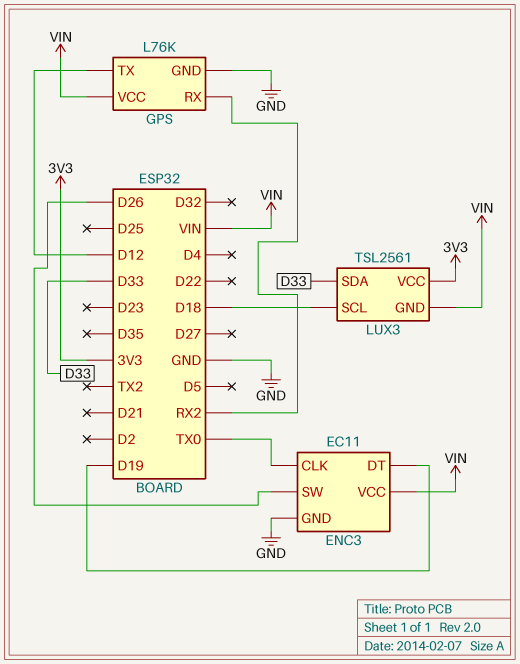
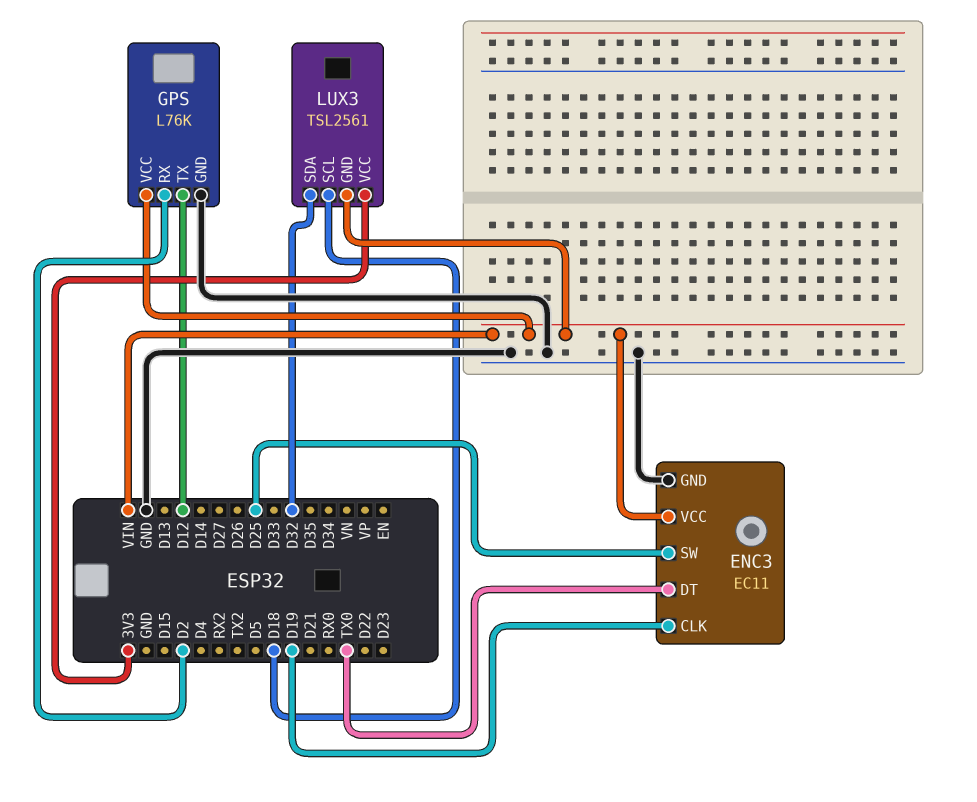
ENC3 pin CLK: TX0 -> D19
ENC3 pin DT: D19 -> TX0
ENC3 pin SW: D26 -> D25
GPS pin RX: RX2 -> D2
LUX3 pin SDA: D33 -> D32

